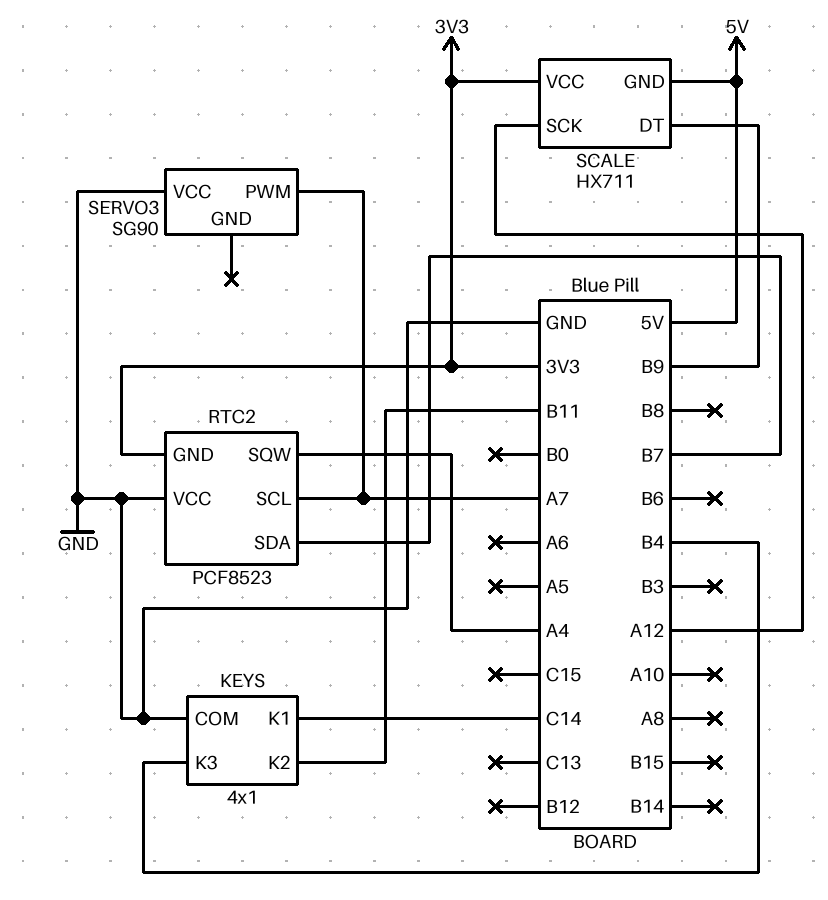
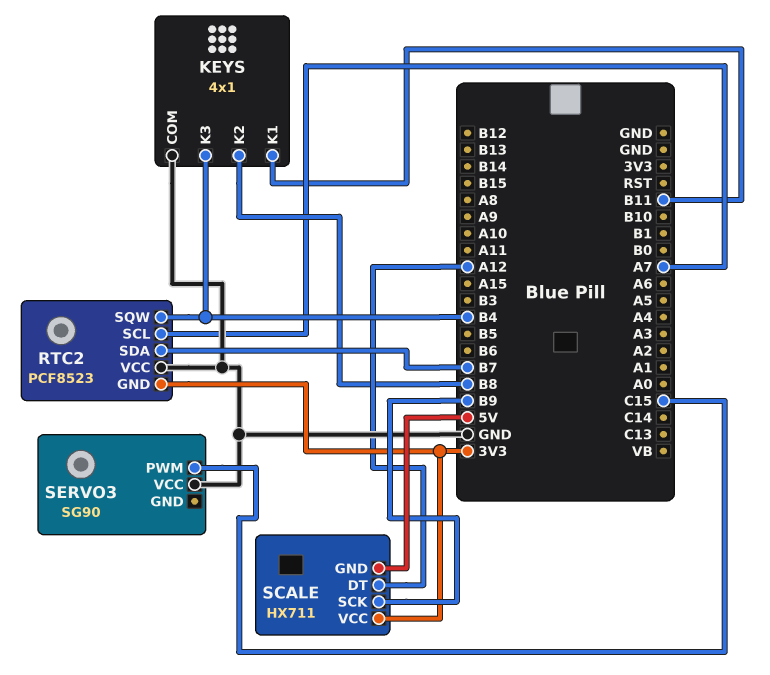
KEYS pin K1: C14 -> B11
KEYS pin K2: B11 -> B8
RTC2 pin SQW: A4 -> B4
SCALE pin DT: B9 -> A12
SCALE pin SCK: A12 -> B9
SERVO3 pin PWM: A7 -> C15

